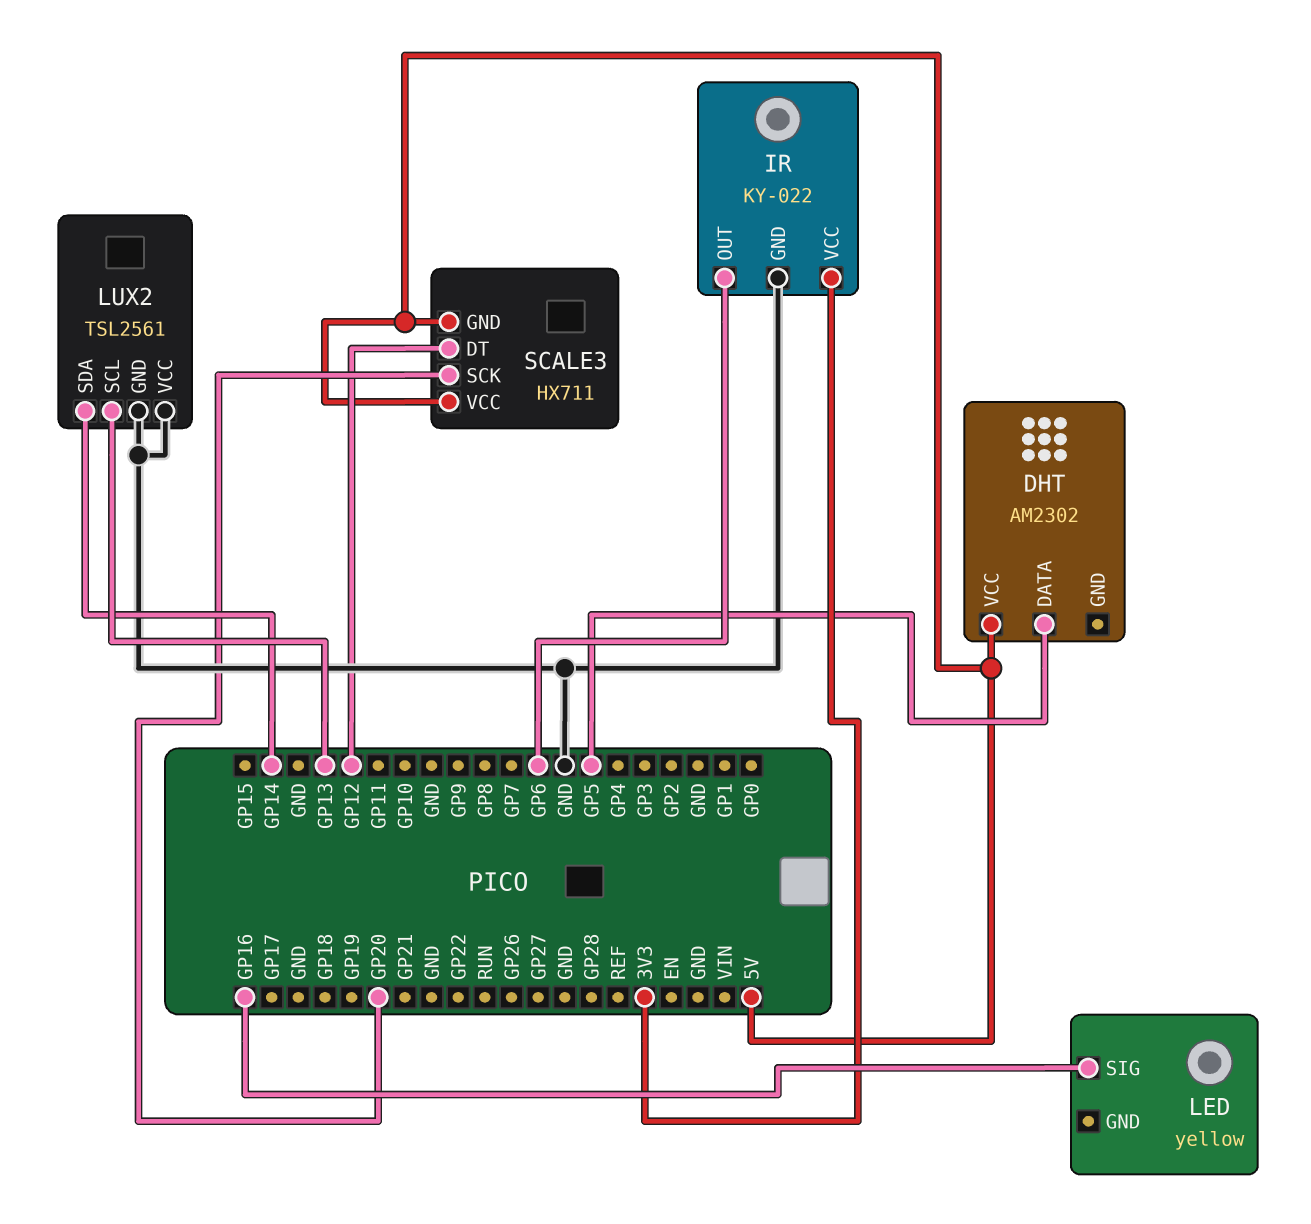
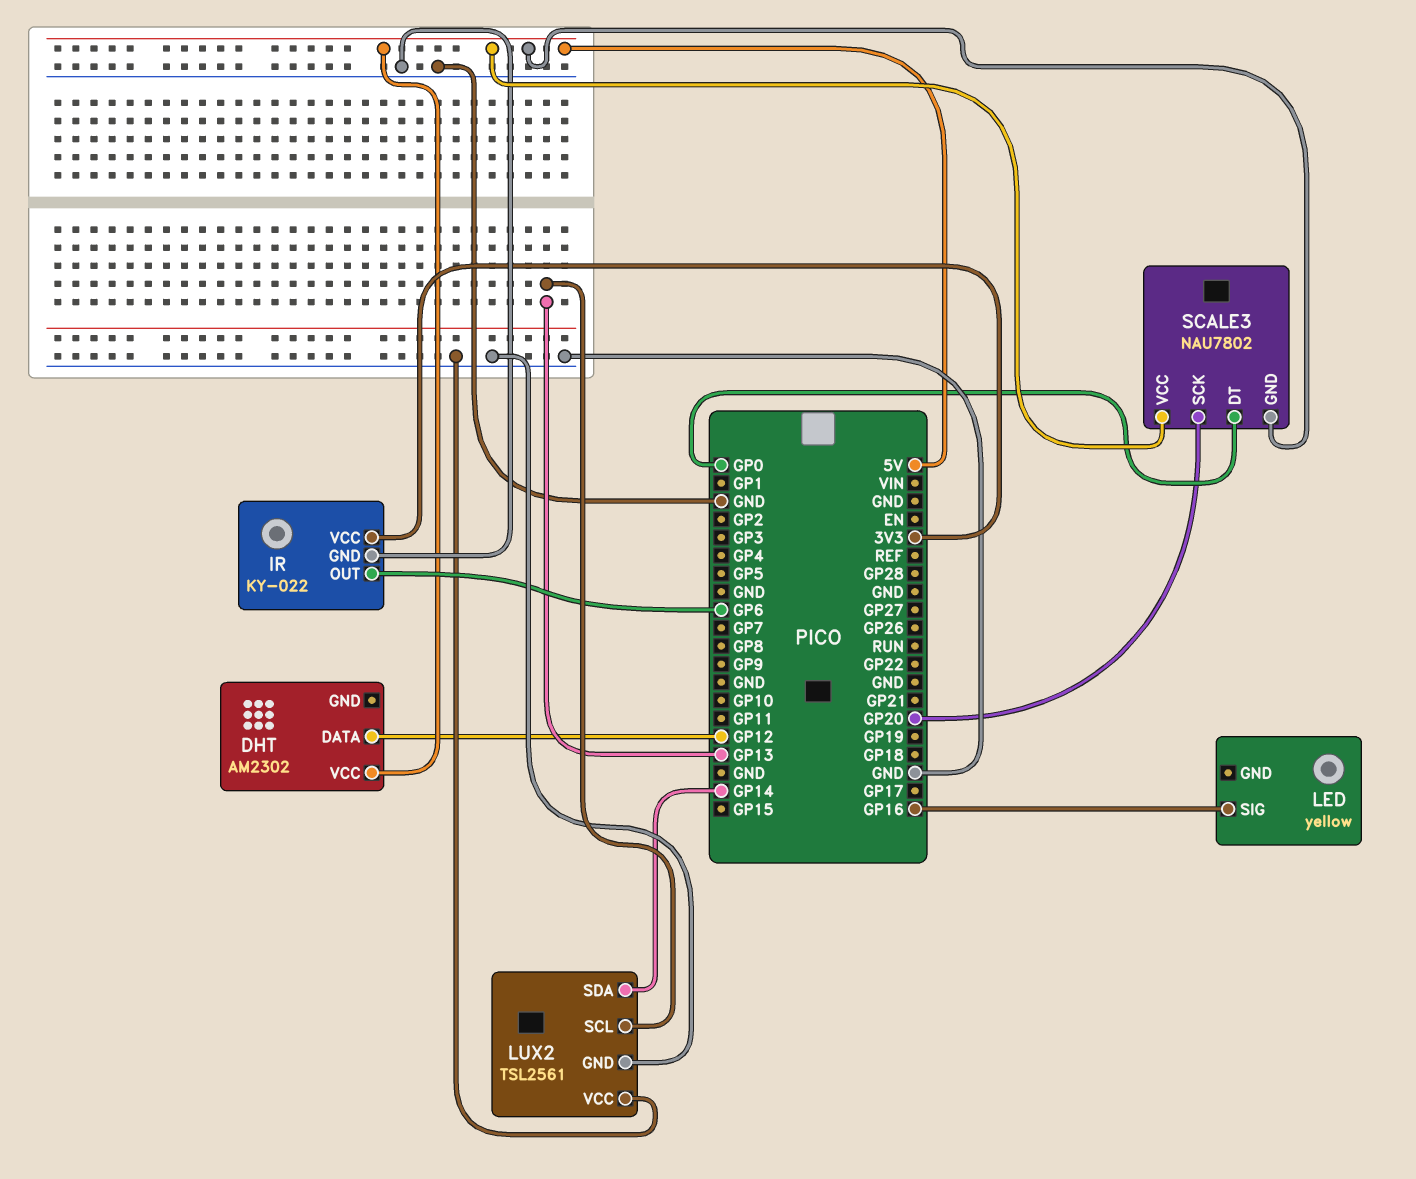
DHT pin DATA: GP5 -> GP12
SCALE3: HX711 -> NAU7802
SCALE3 pin DT: GP12 -> GP0

